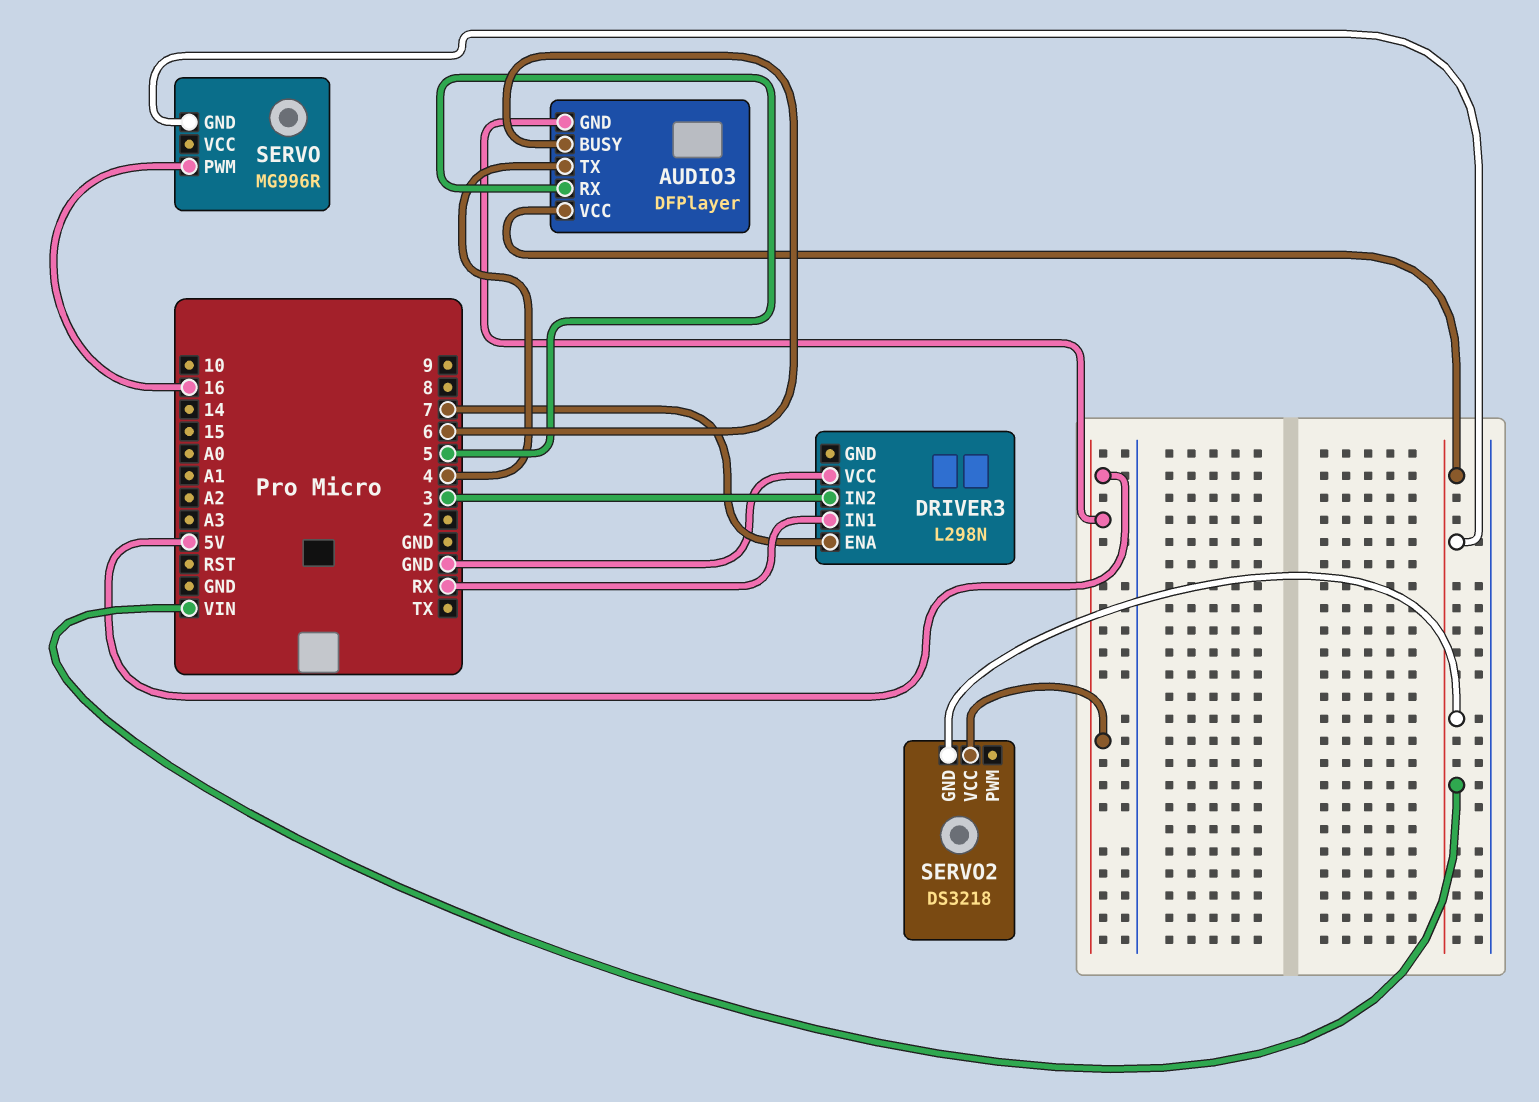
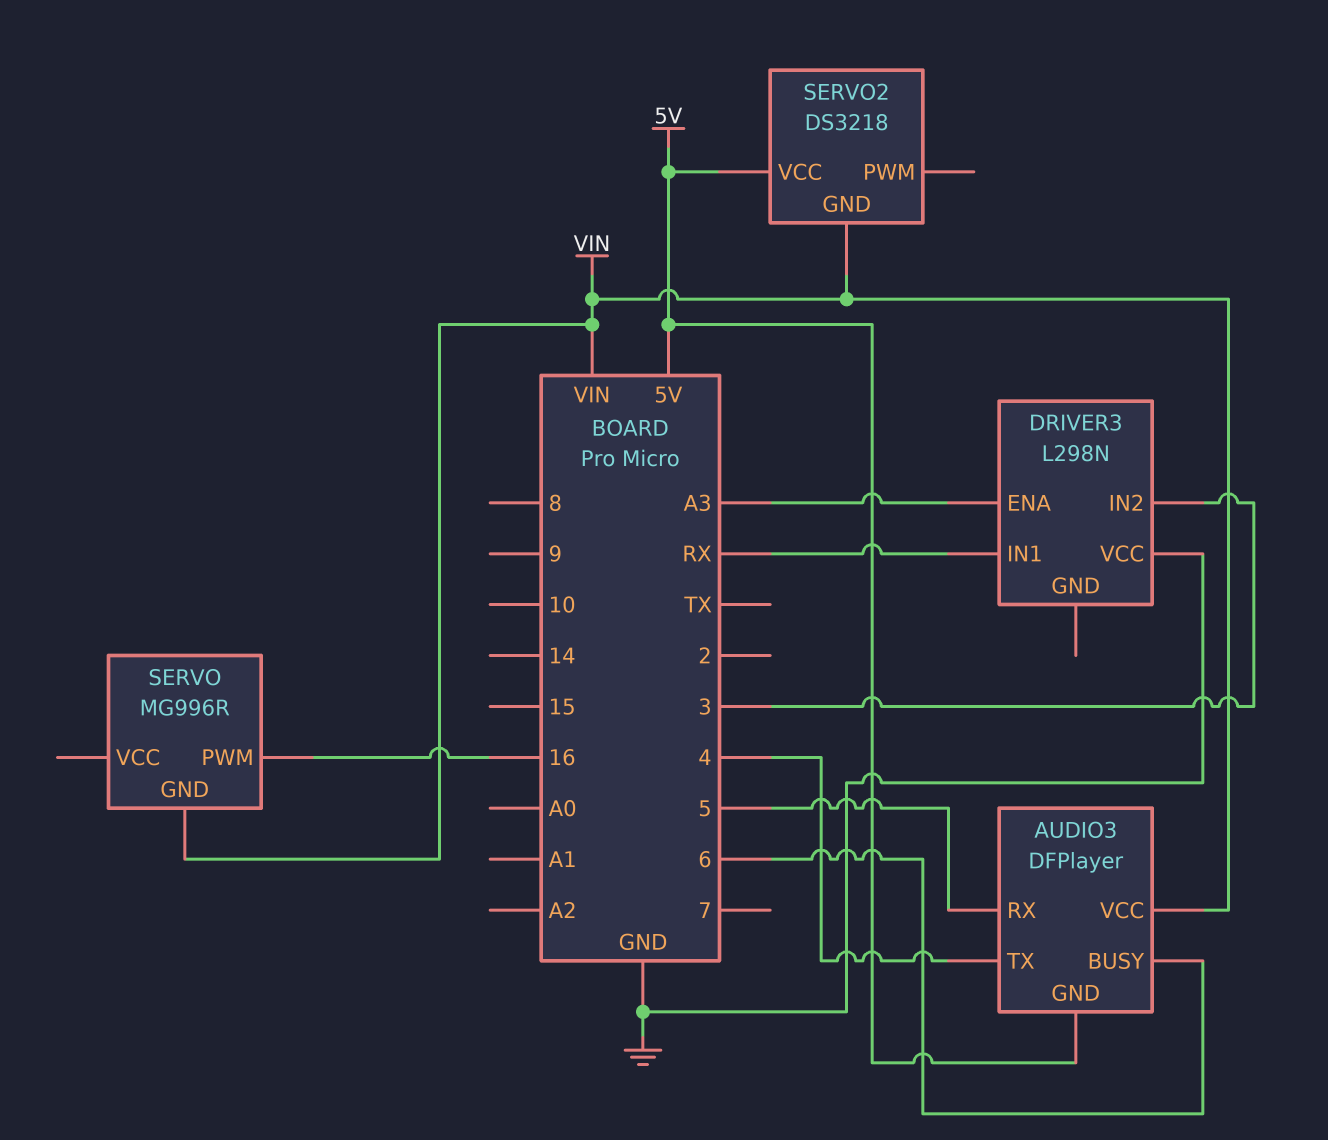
DRIVER3 pin ENA: 7 -> A3

